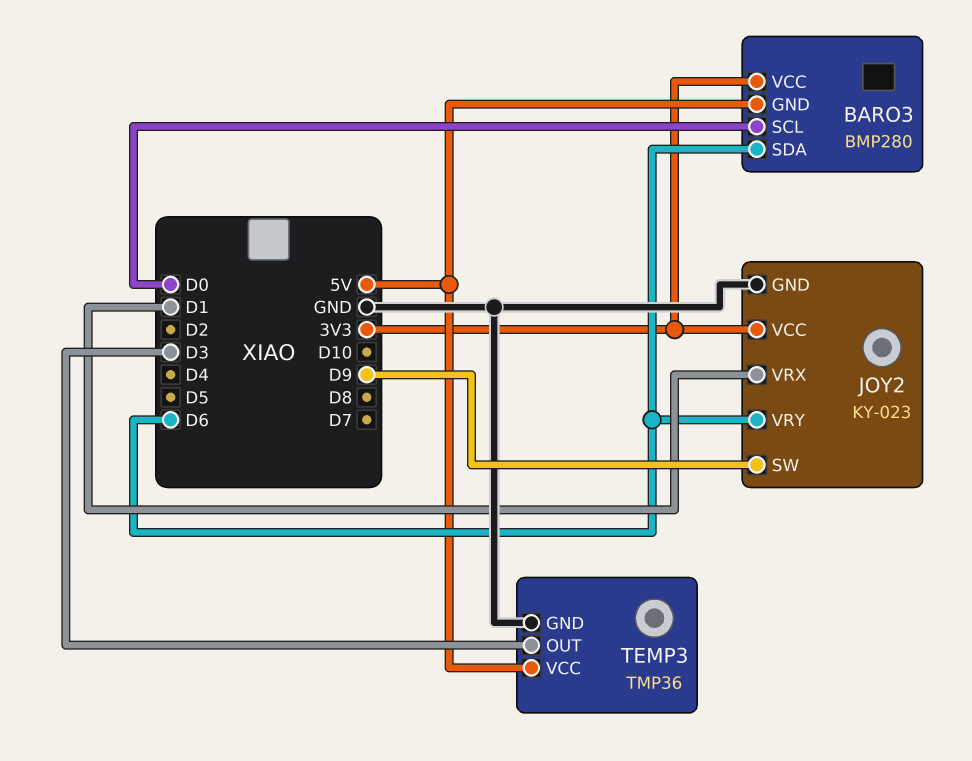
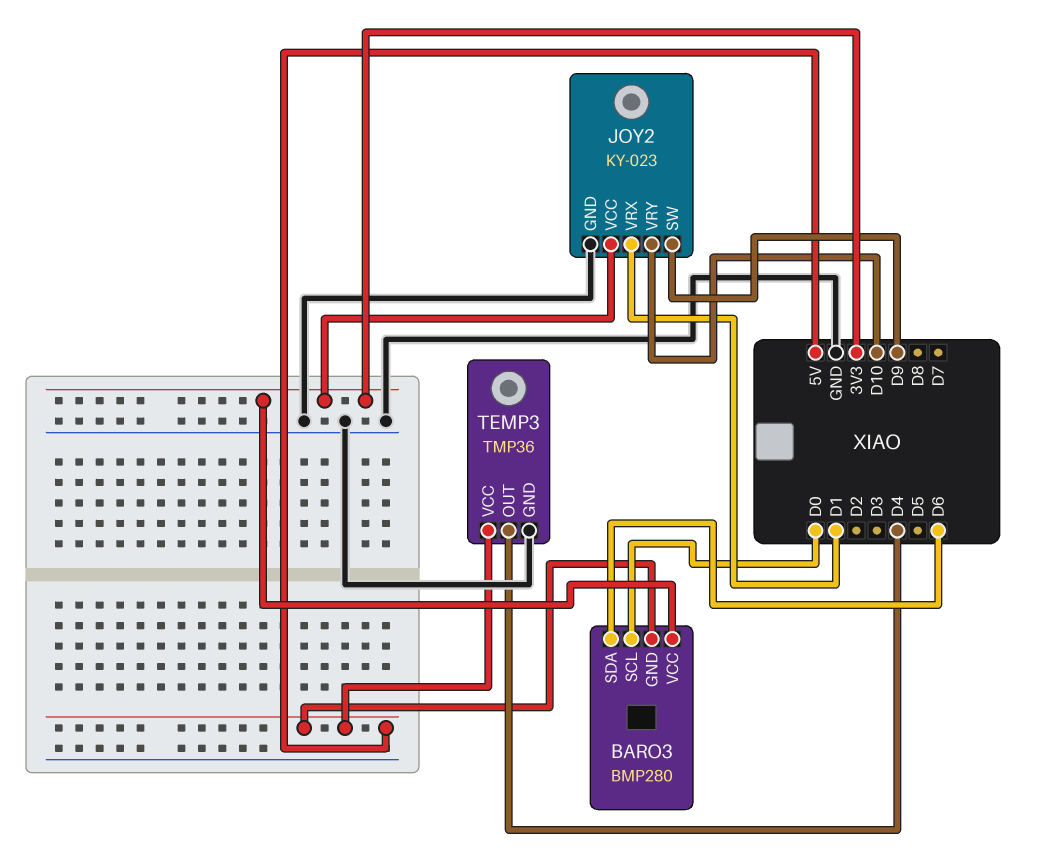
JOY2 pin VRY: D6 -> D10
TEMP3 pin OUT: D3 -> D4

